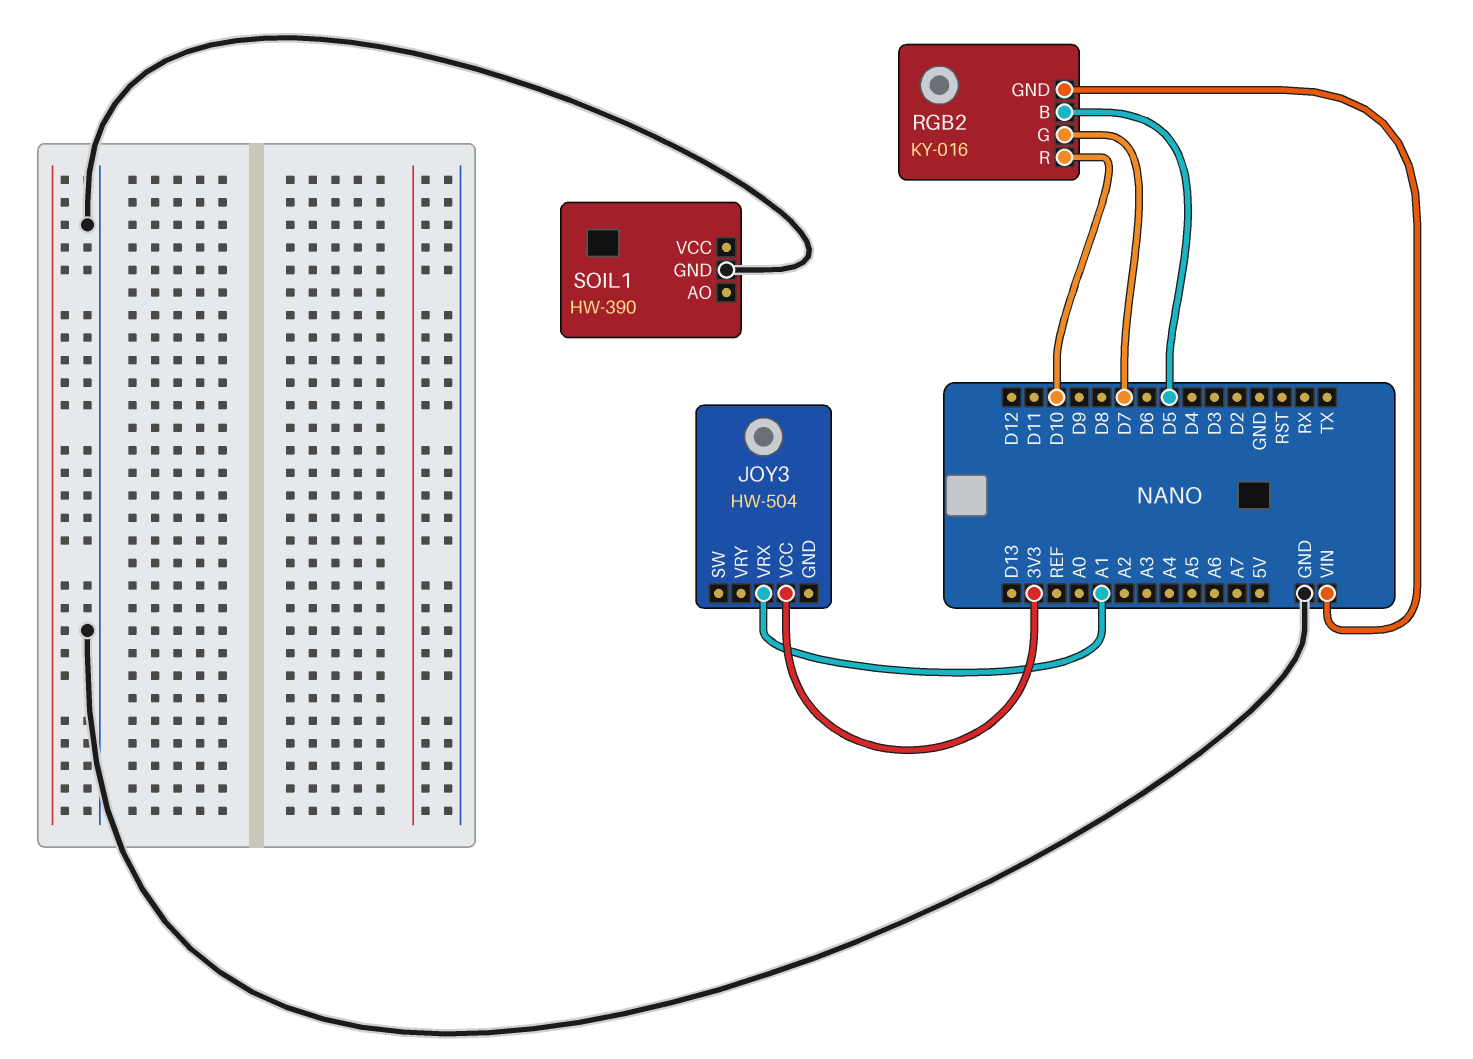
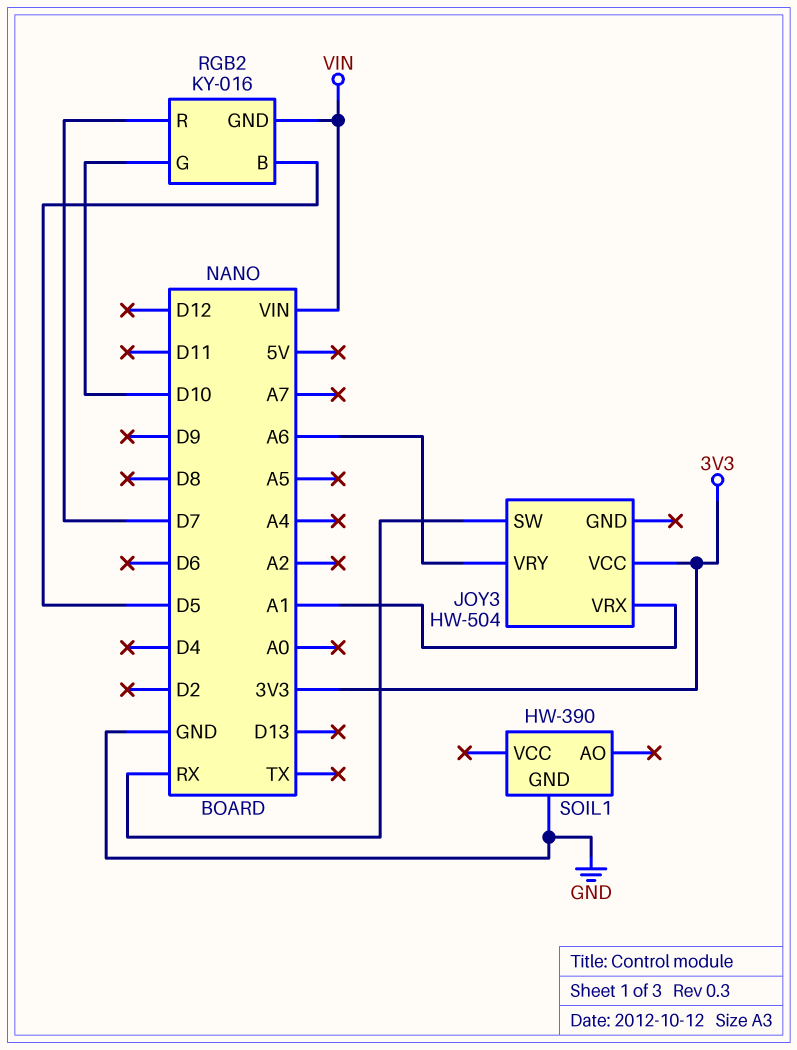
JOY3 pin SW: none -> RX
JOY3 pin VRY: none -> A6
RGB2 pin G: D7 -> D10
RGB2 pin R: D10 -> D7

